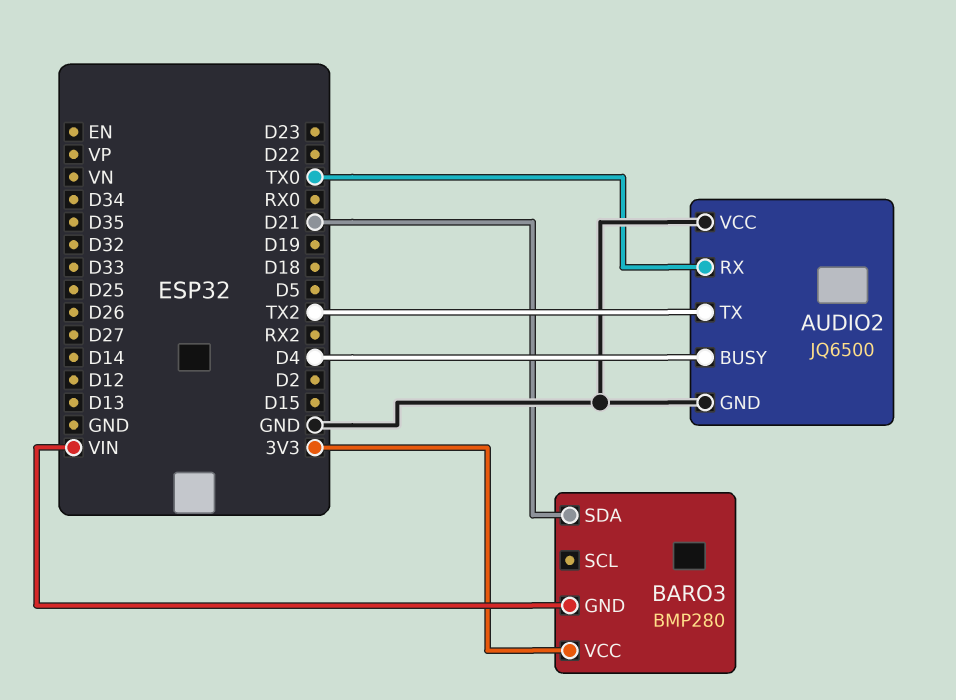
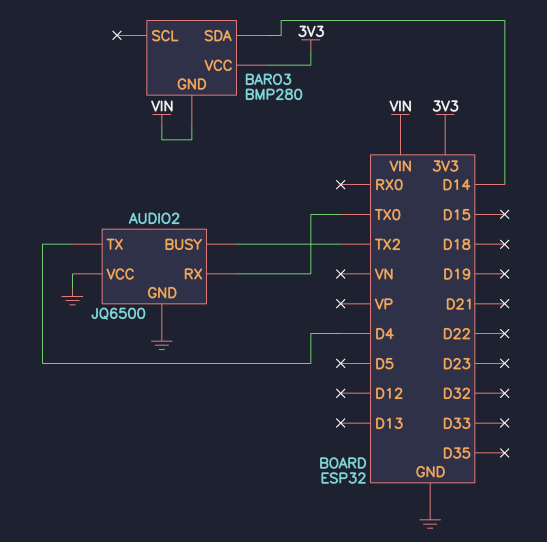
AUDIO2 pin BUSY: D4 -> TX2
AUDIO2 pin TX: TX2 -> D4
BARO3 pin SDA: D21 -> D14

